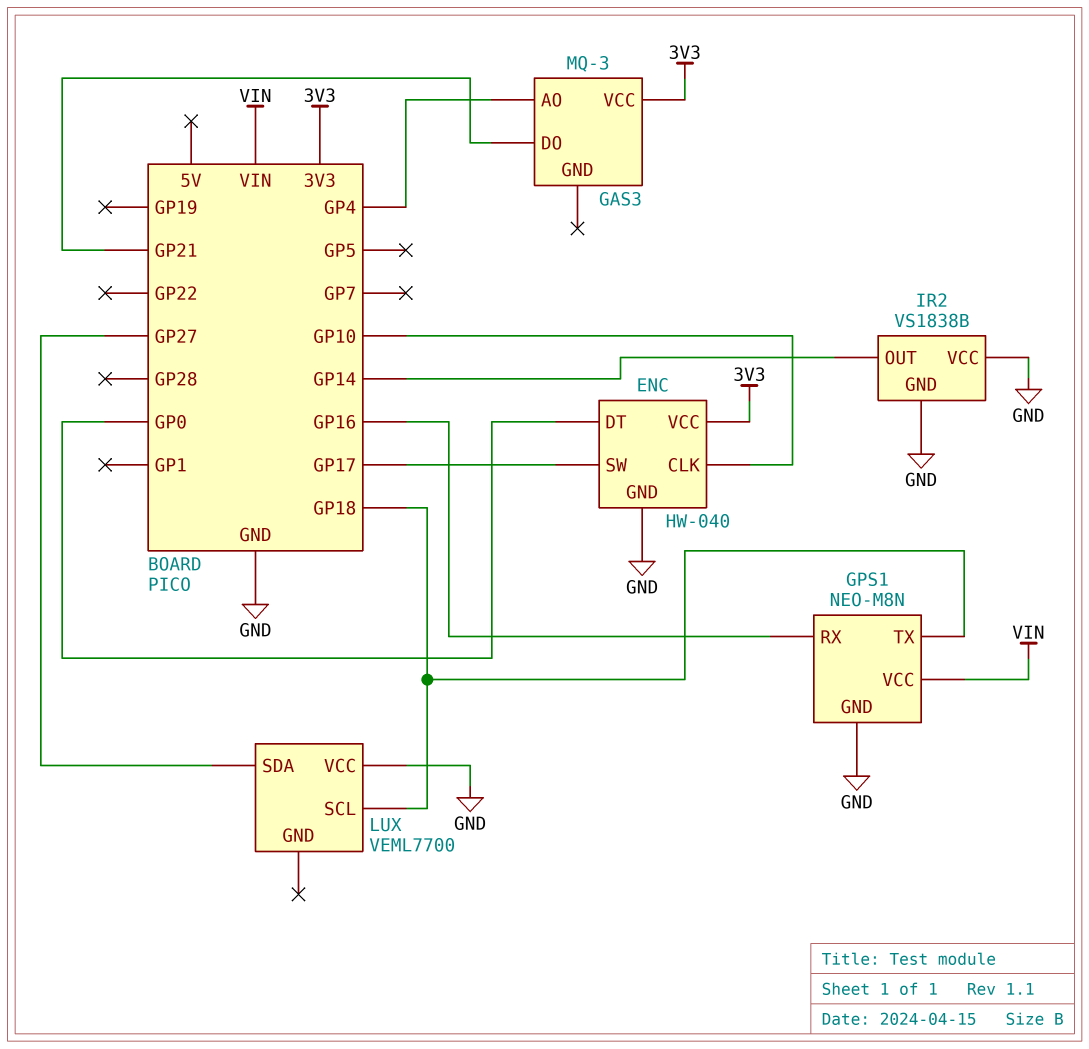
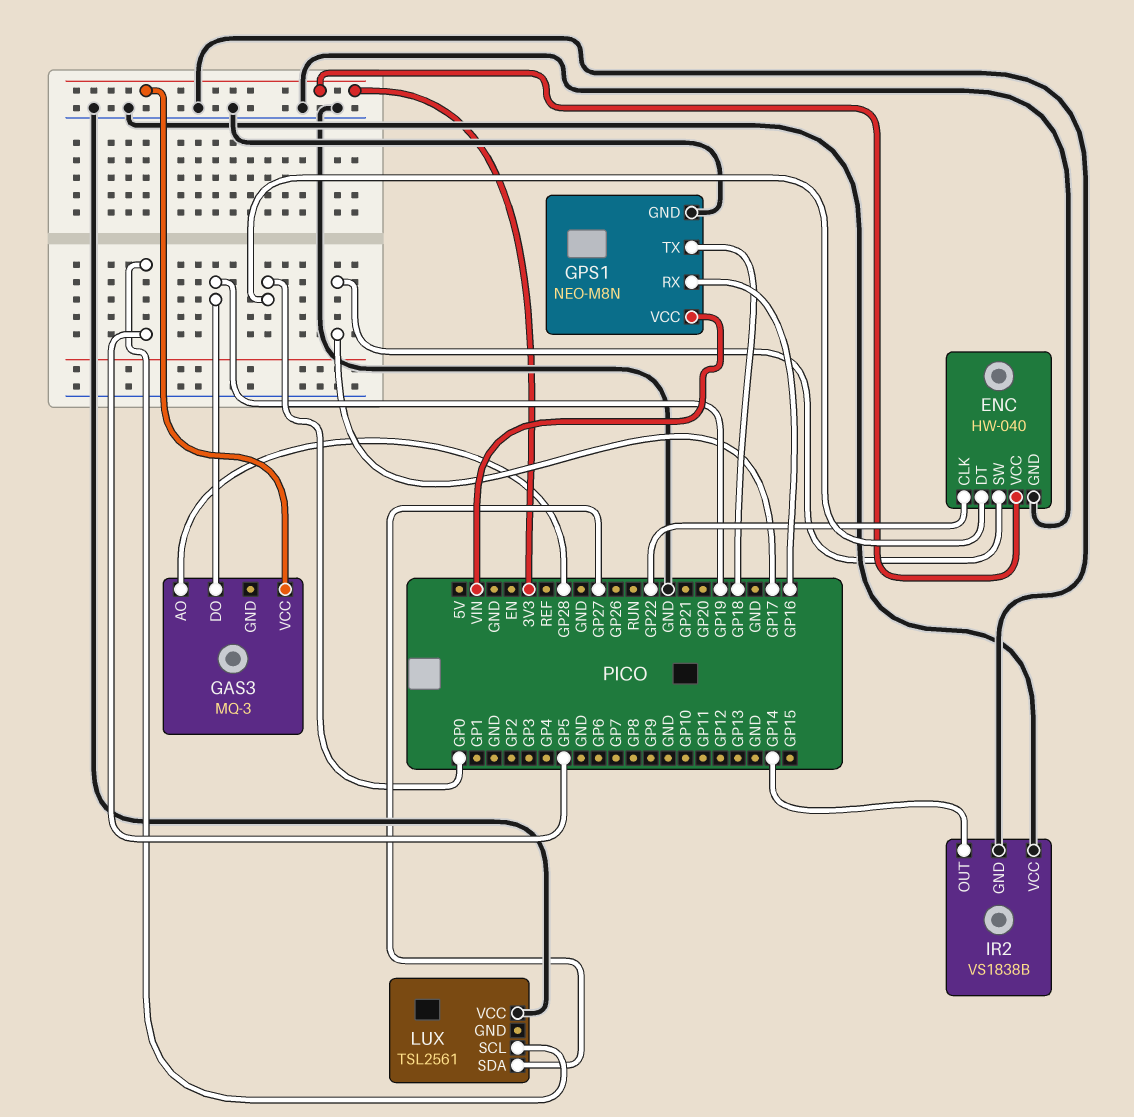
ENC pin CLK: GP10 -> GP22
GAS3 pin AO: GP4 -> GP28
GAS3 pin DO: GP21 -> GP19
LUX: VEML7700 -> TSL2561
LUX pin SCL: GP18 -> GP5

